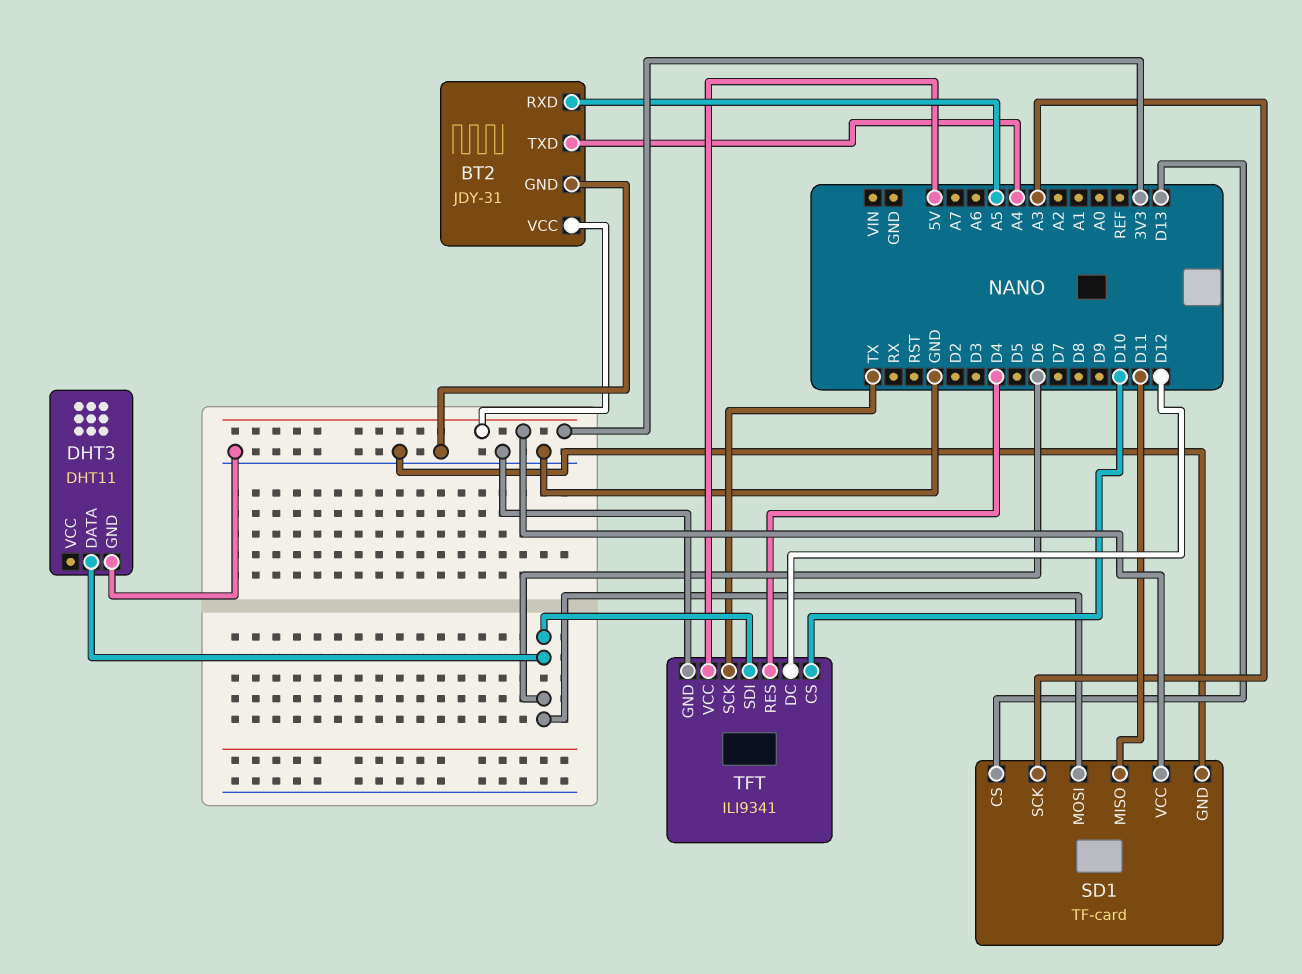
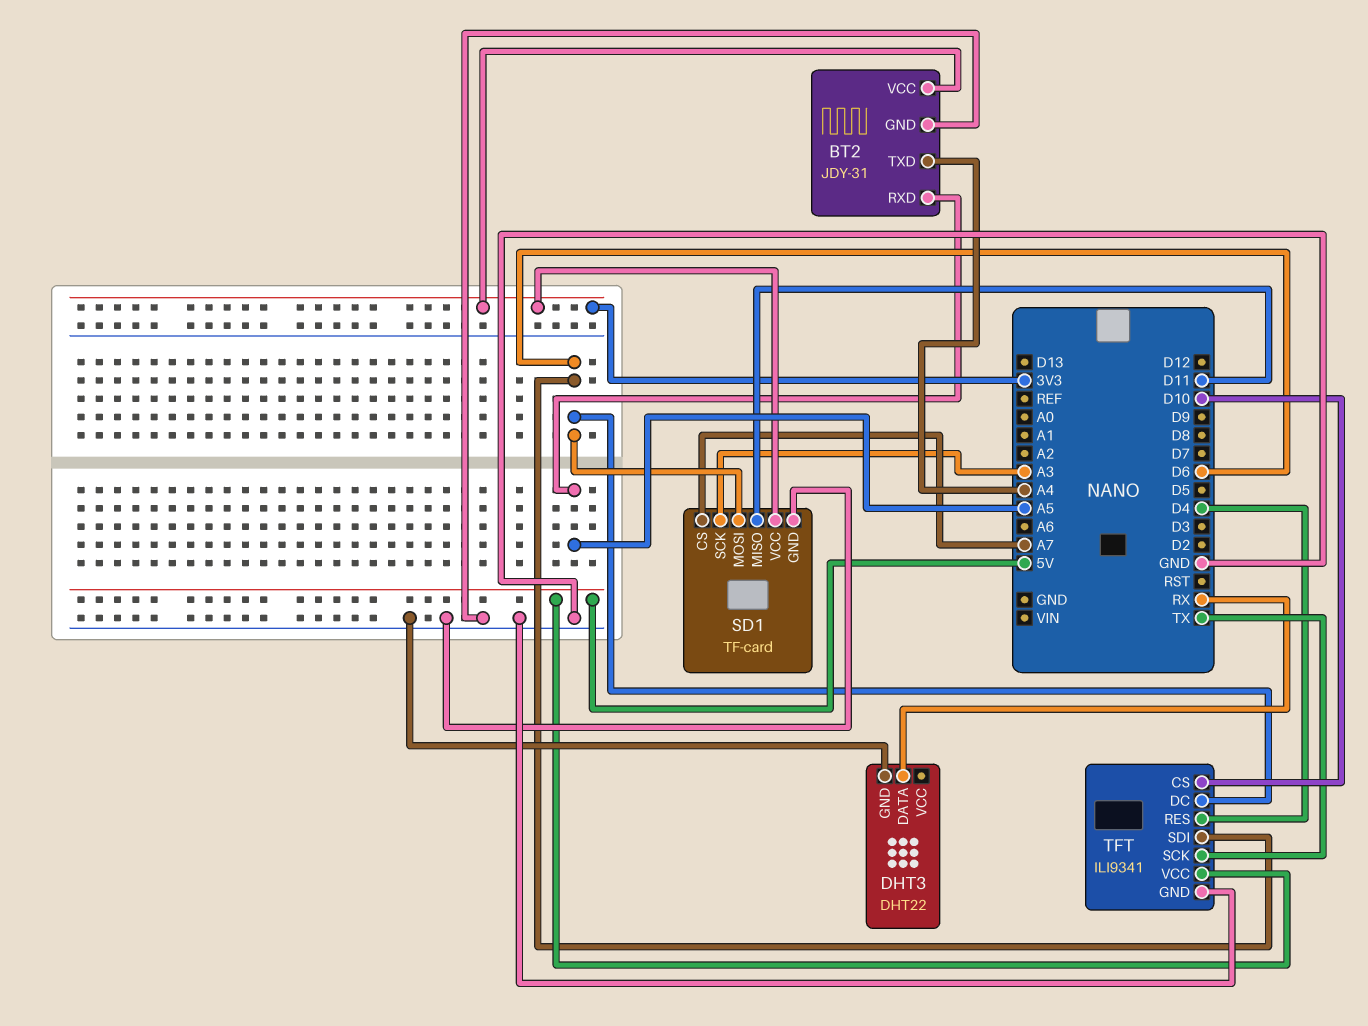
DHT3: DHT11 -> DHT22
DHT3 pin DATA: D6 -> RX
SD1 pin CS: D13 -> A7
TFT pin DC: D12 -> D6

